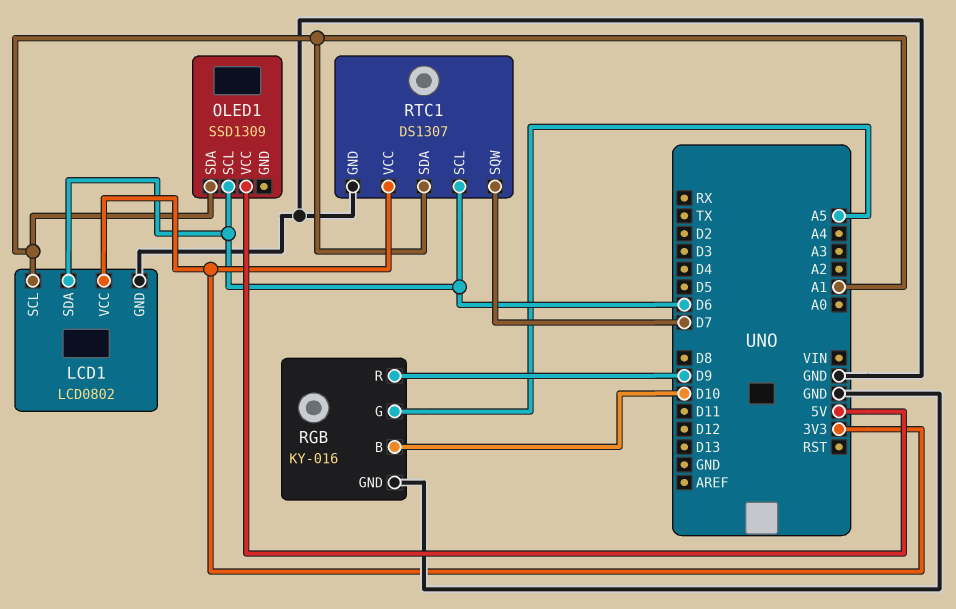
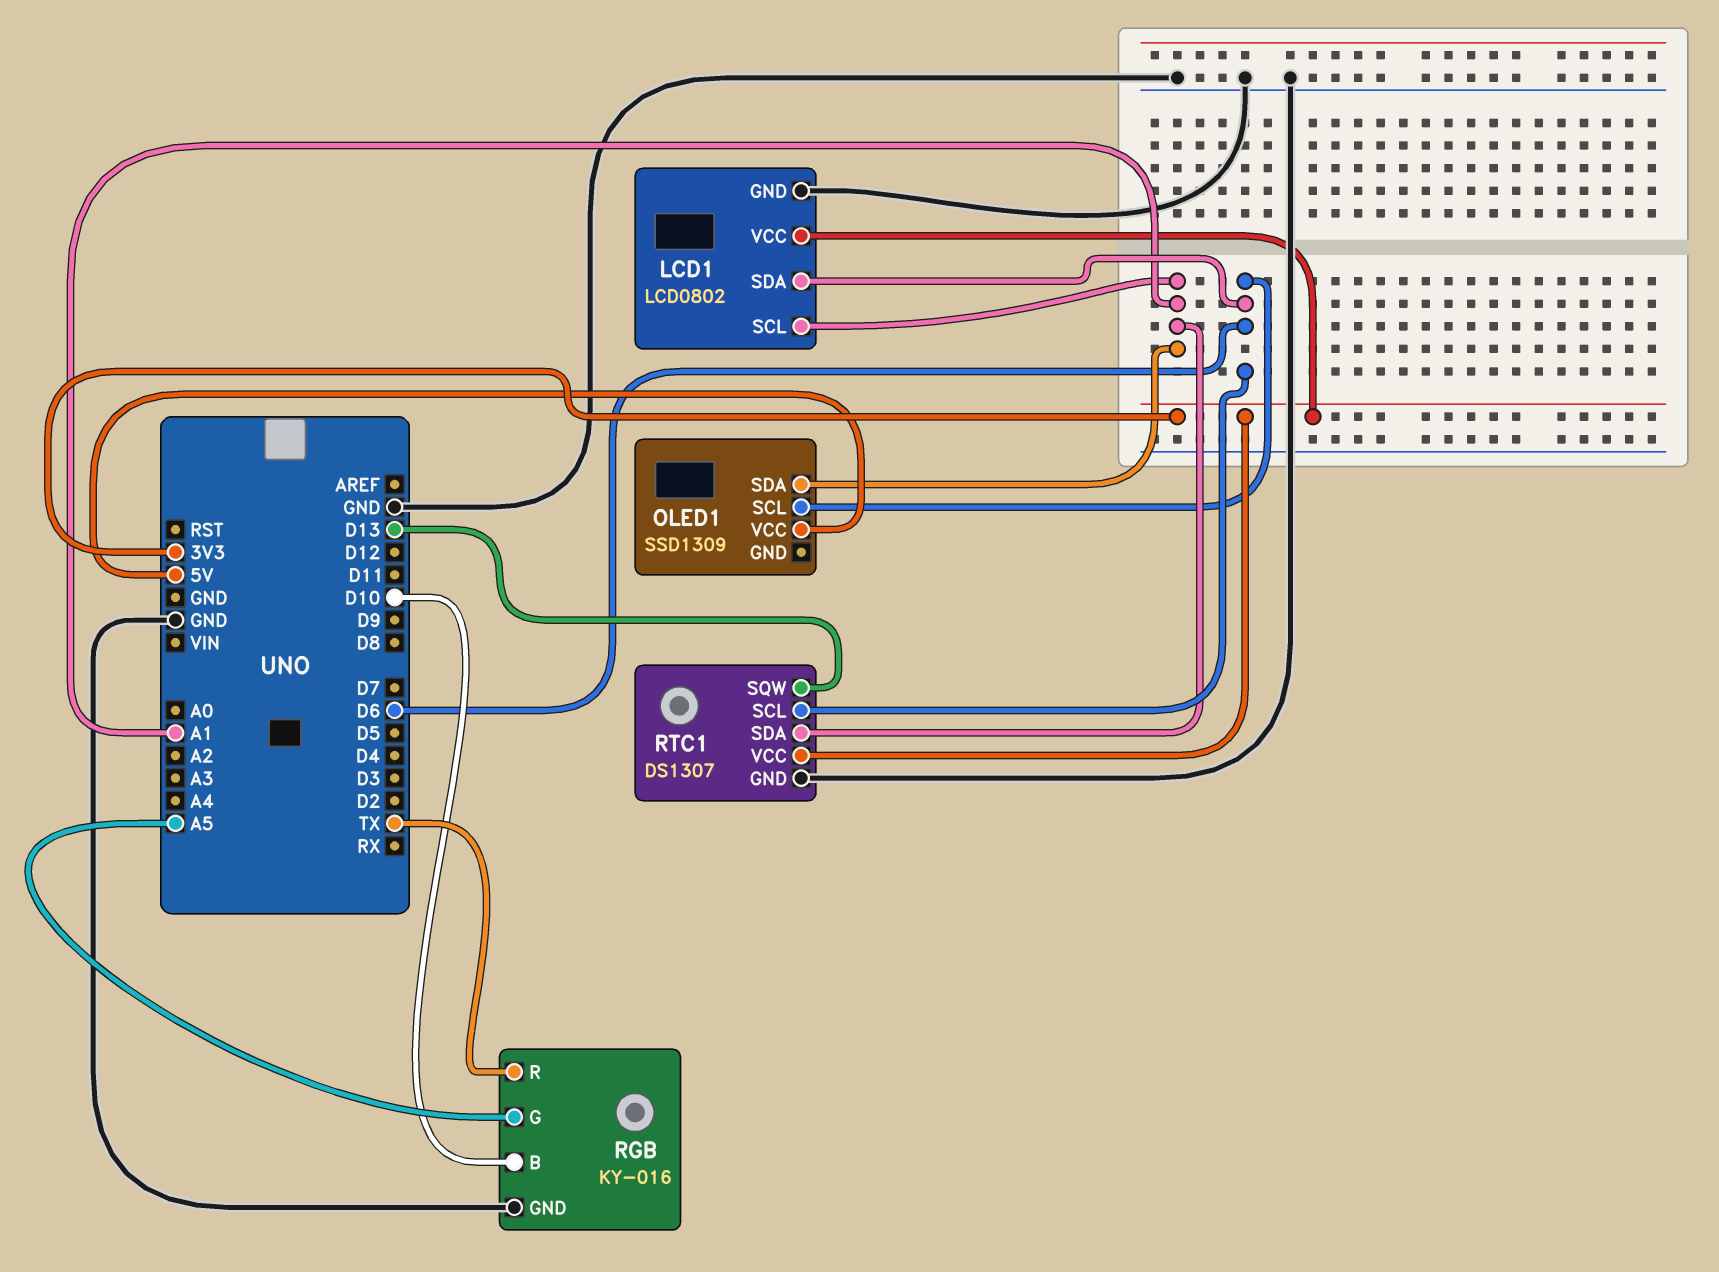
RGB pin R: D9 -> TX
RTC1 pin SQW: D7 -> D13

